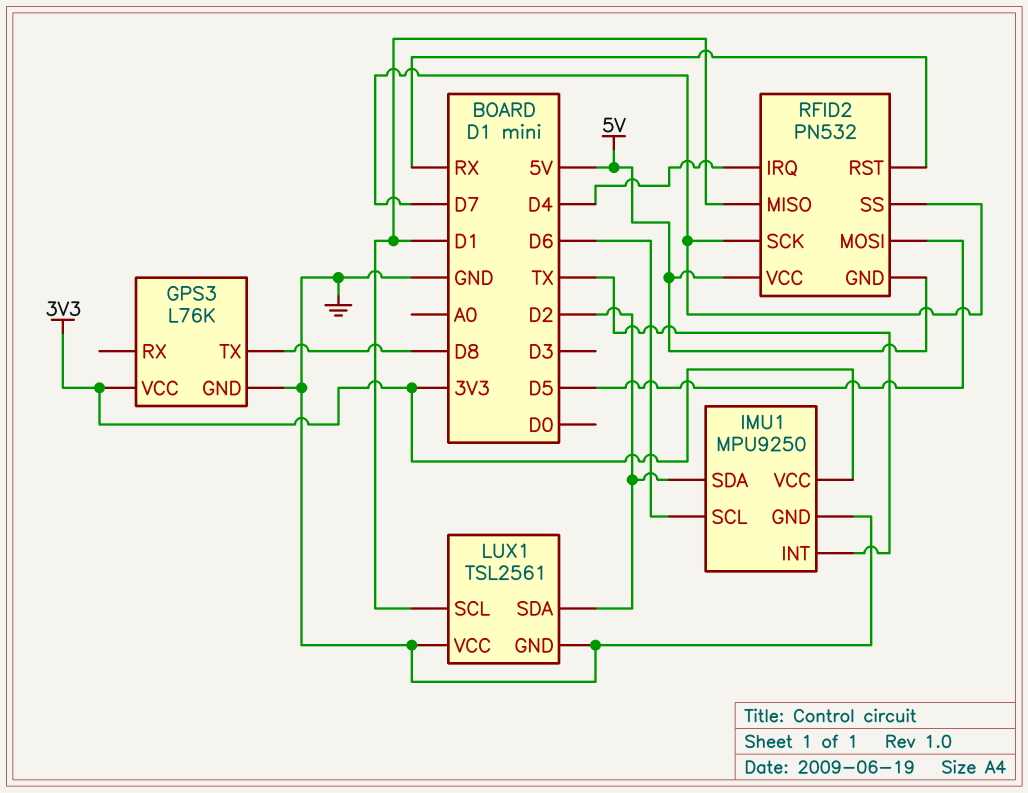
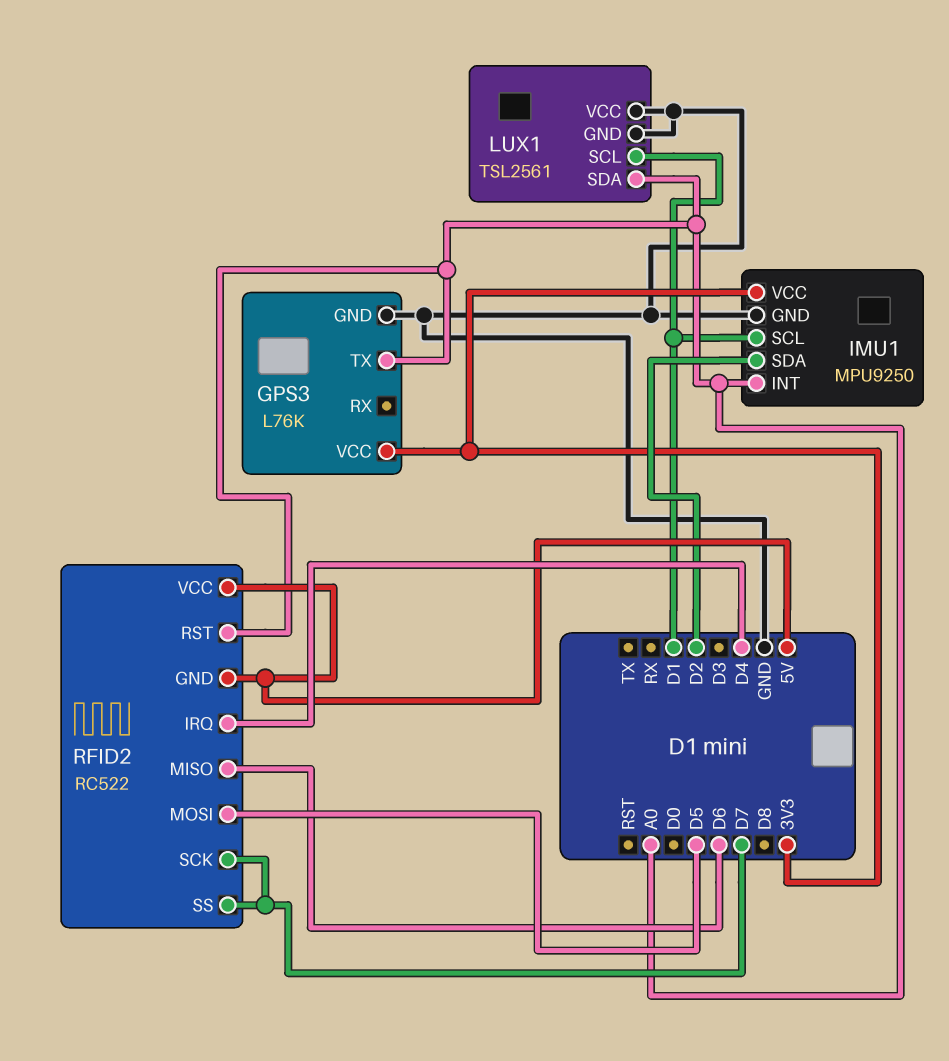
GPS3 pin TX: D8 -> A0
IMU1 pin INT: TX -> A0
IMU1 pin SCL: D6 -> D1
LUX1 pin SDA: D2 -> A0
RFID2: PN532 -> RC522
RFID2 pin MISO: D1 -> D6
RFID2 pin RST: RX -> A0

